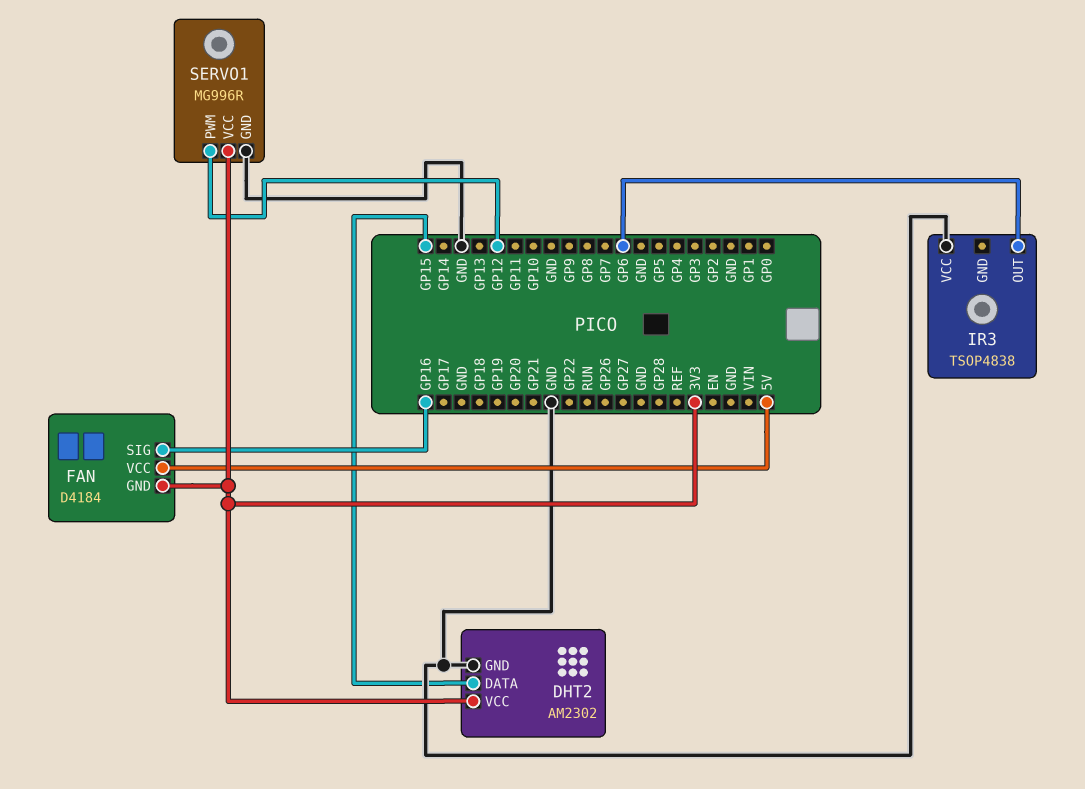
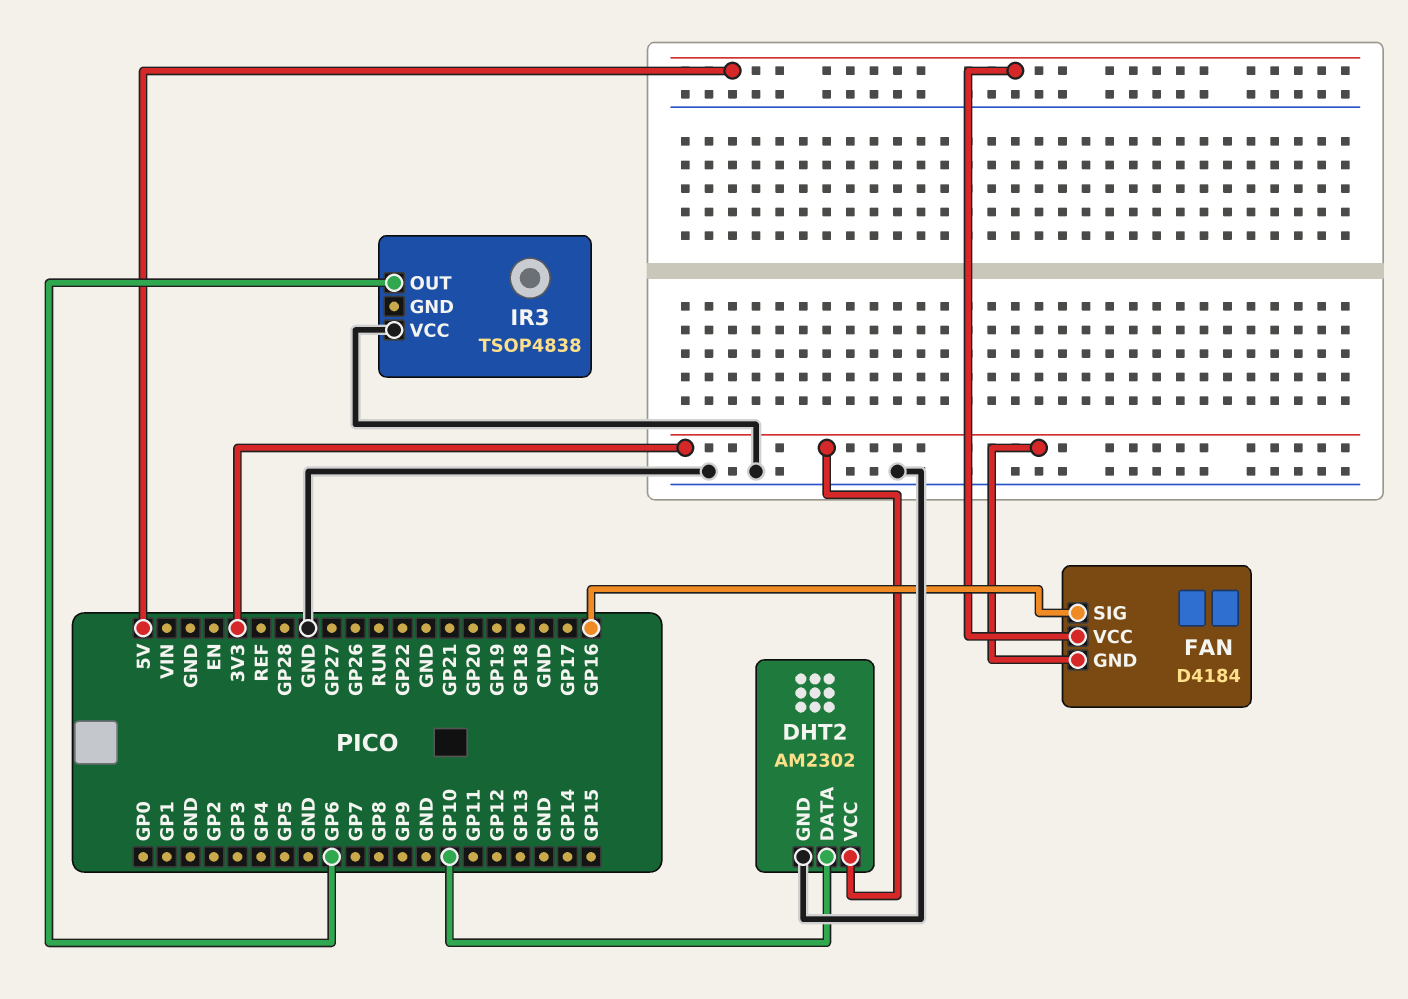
DHT2 pin DATA: GP15 -> GP10
SERVO1: MG996R -> none
SERVO1 pin GND: GND -> none
SERVO1 pin PWM: GP12 -> none
SERVO1 pin VCC: 3V3 -> none

